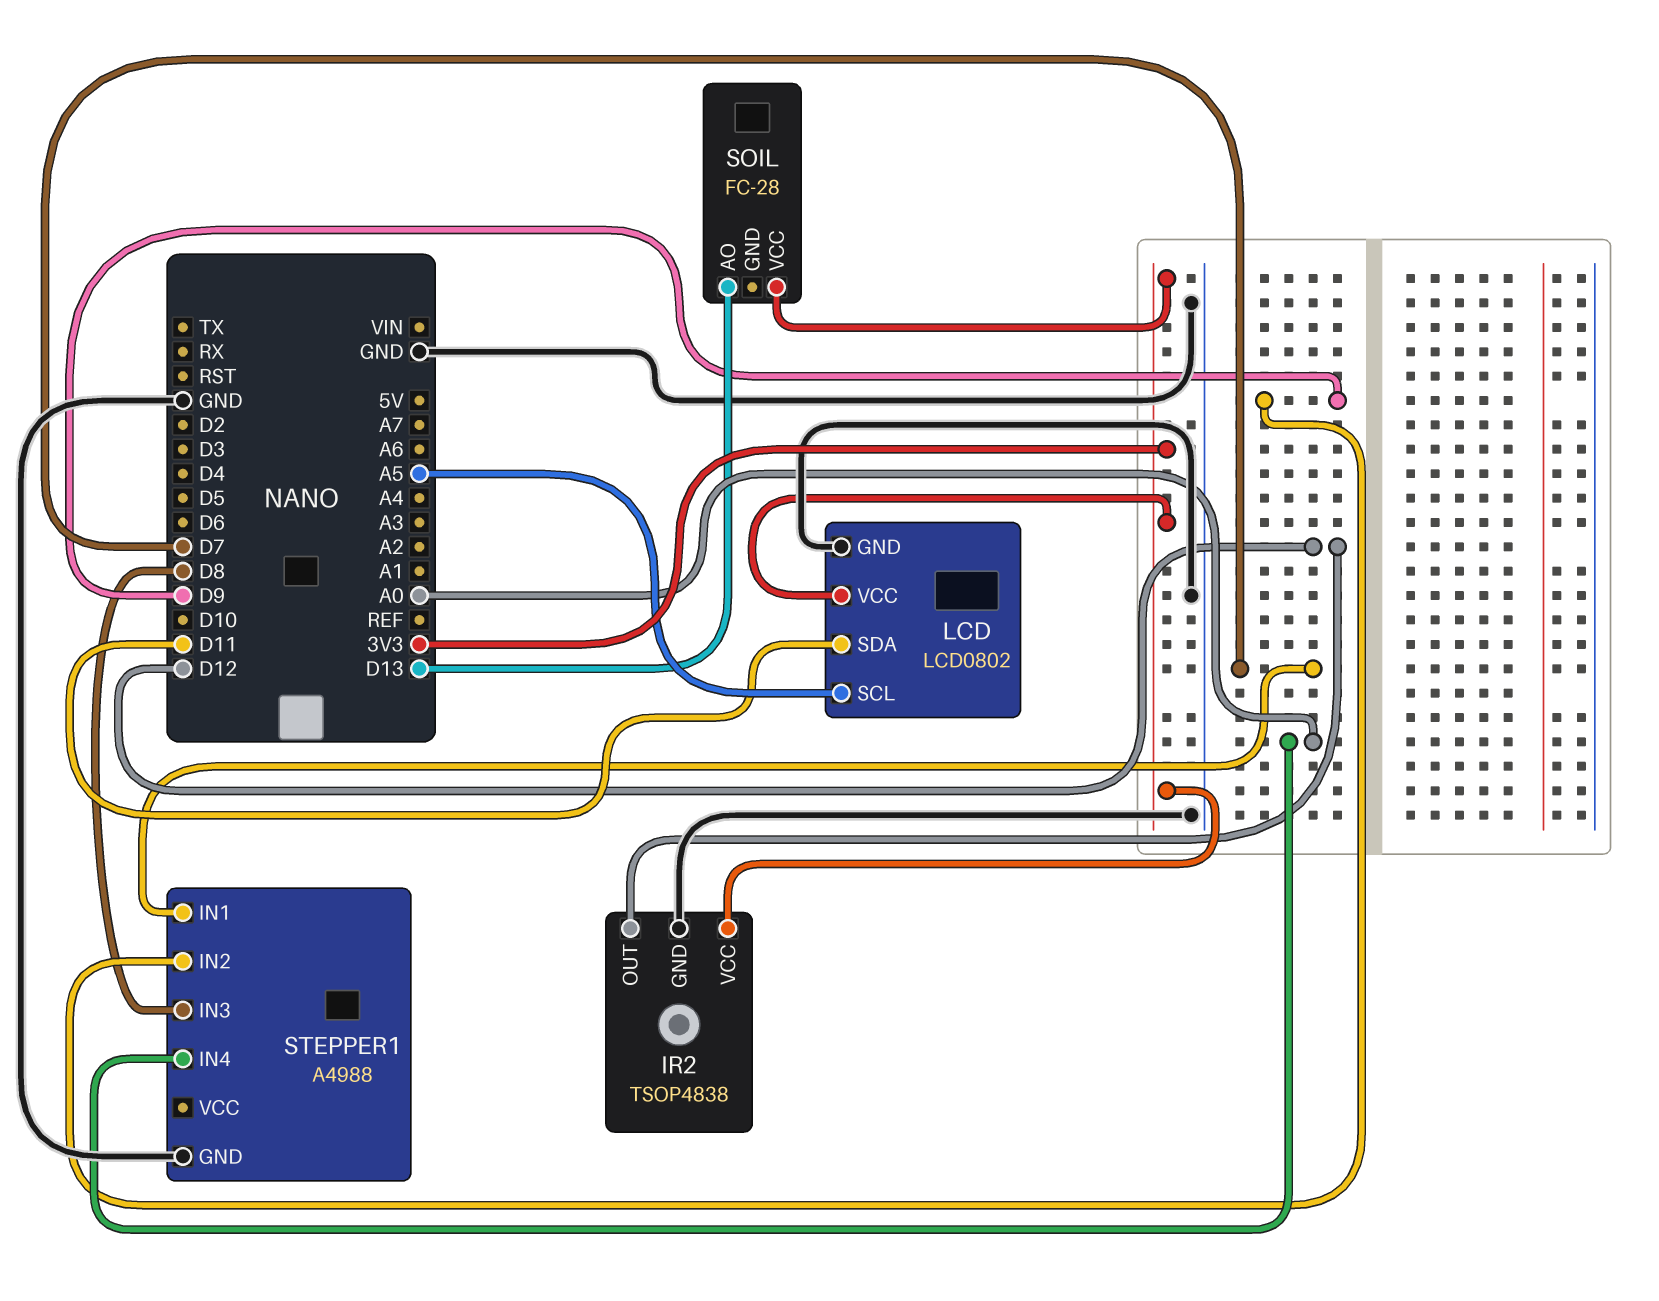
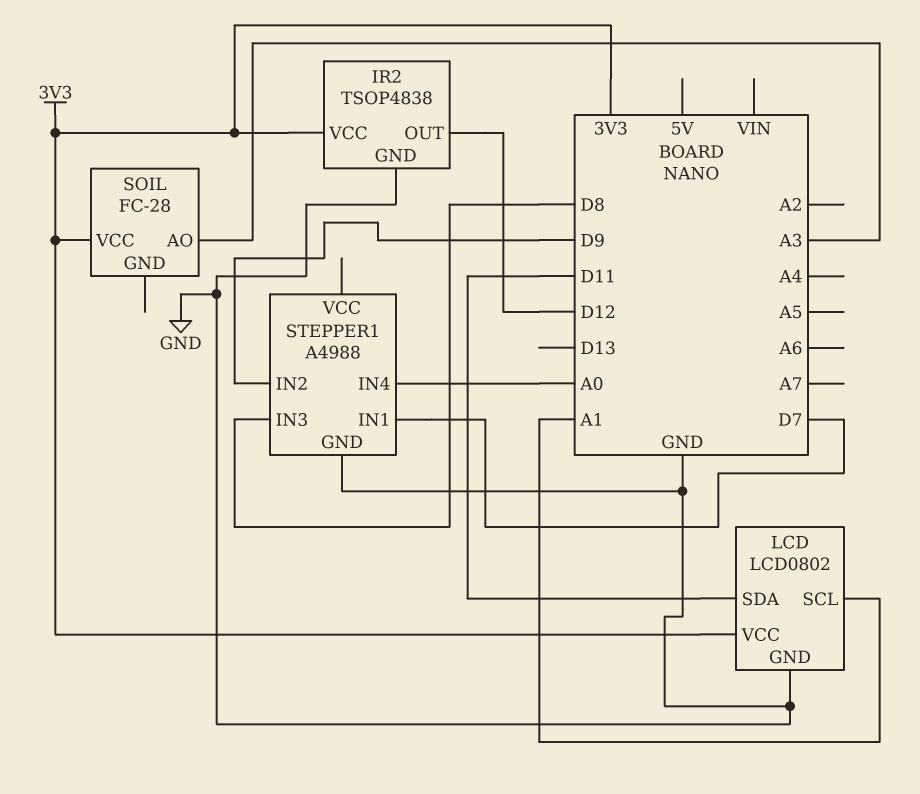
LCD pin SCL: A5 -> A1
SOIL pin AO: D13 -> A3

